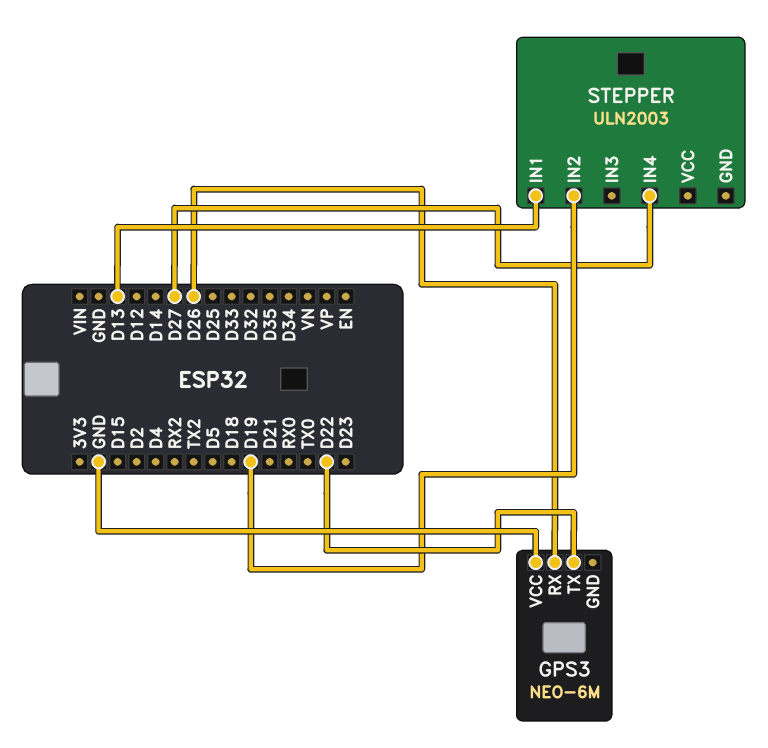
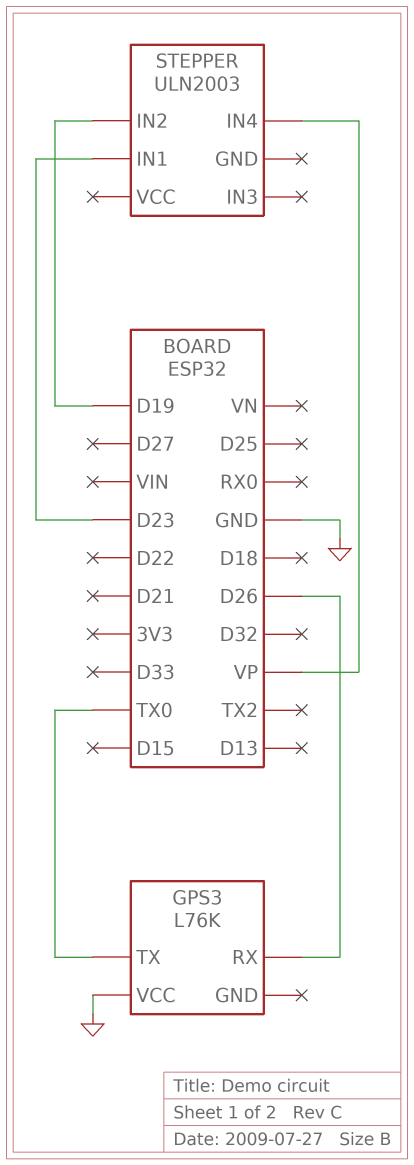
GPS3: NEO-6M -> L76K
GPS3 pin TX: D22 -> TX0
STEPPER pin IN1: D13 -> D23
STEPPER pin IN4: D27 -> VP

